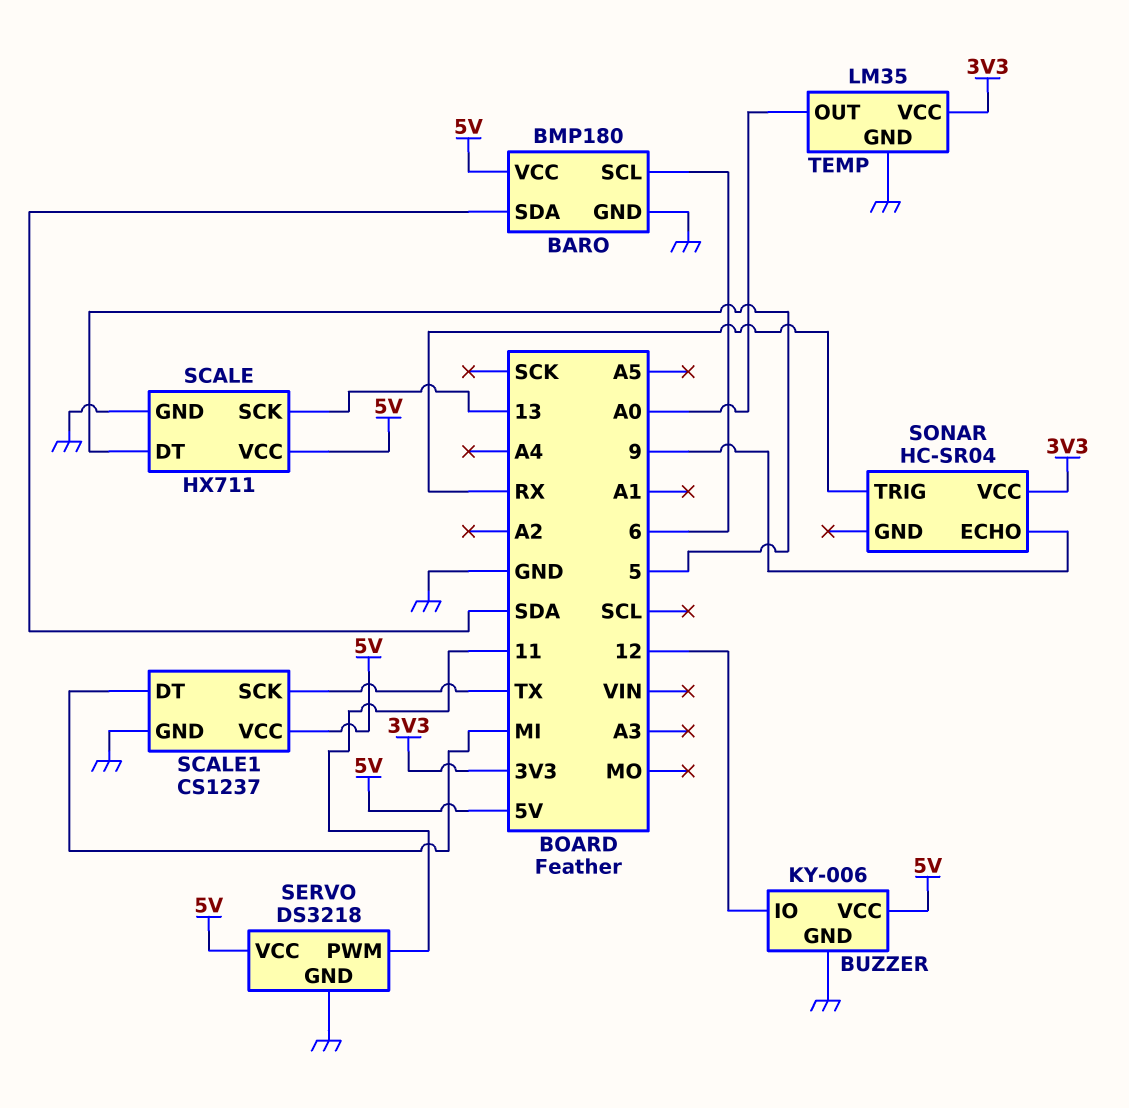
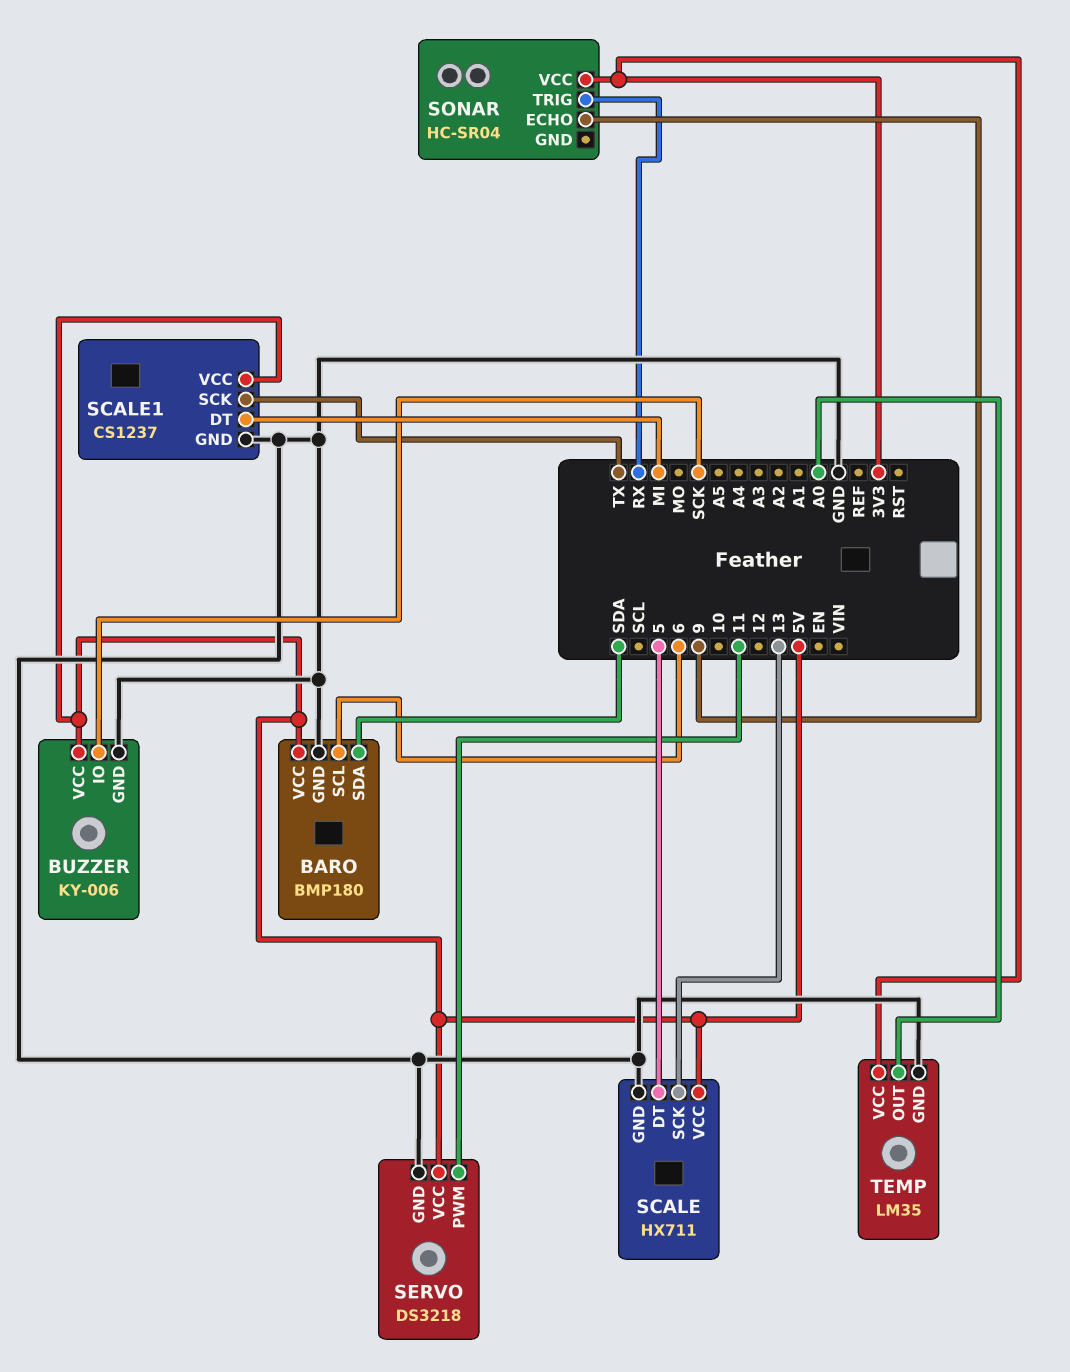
BUZZER pin IO: 12 -> SCK

